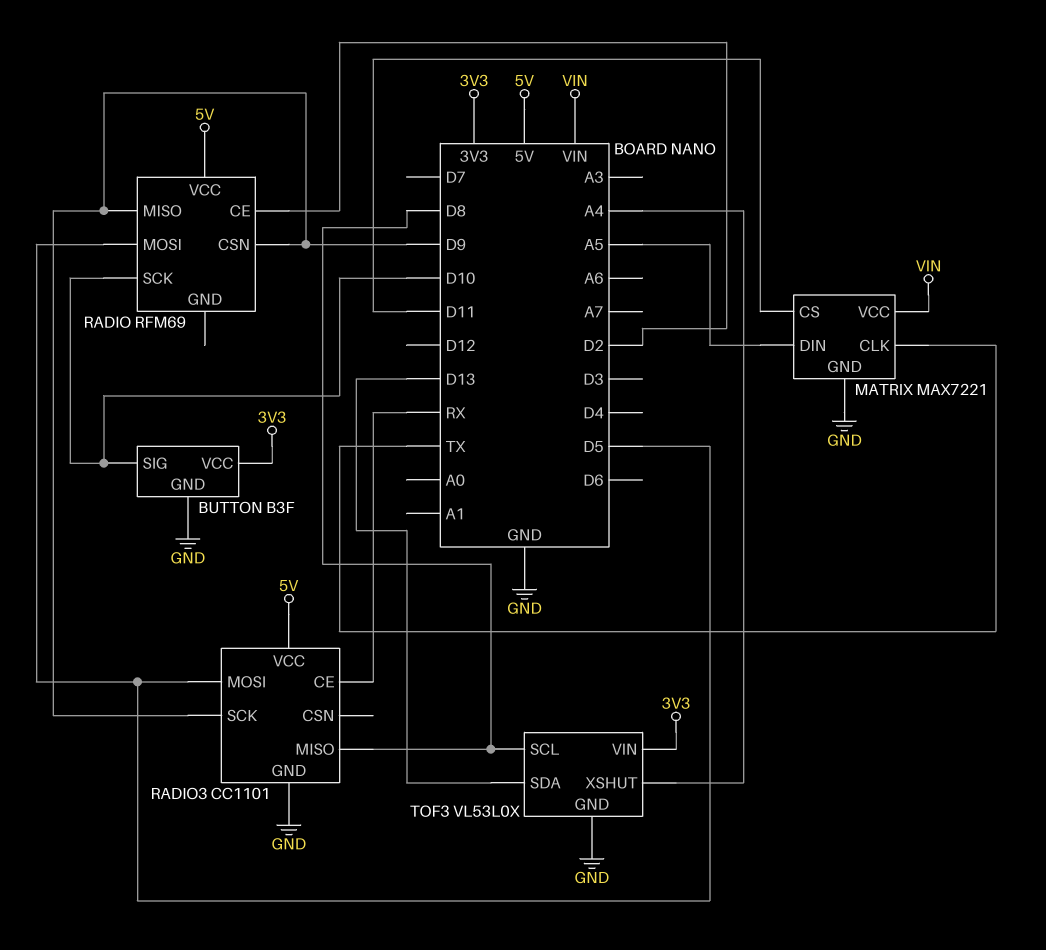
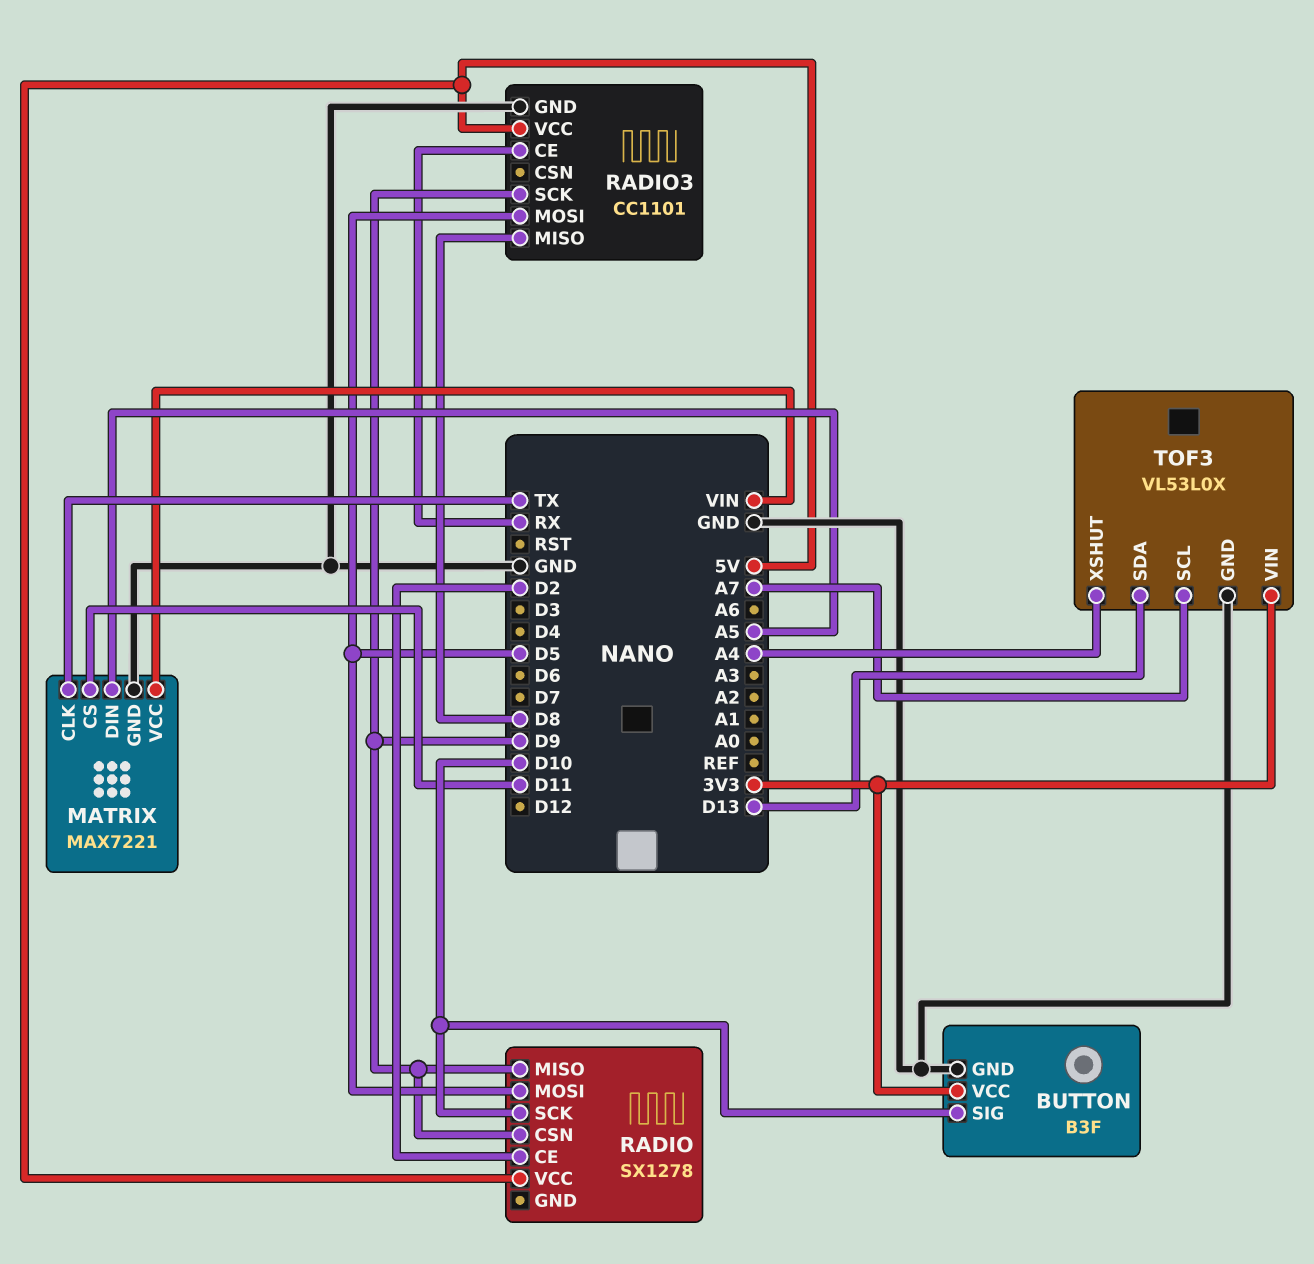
RADIO: RFM69 -> SX1278
TOF3 pin SCL: D8 -> A7

